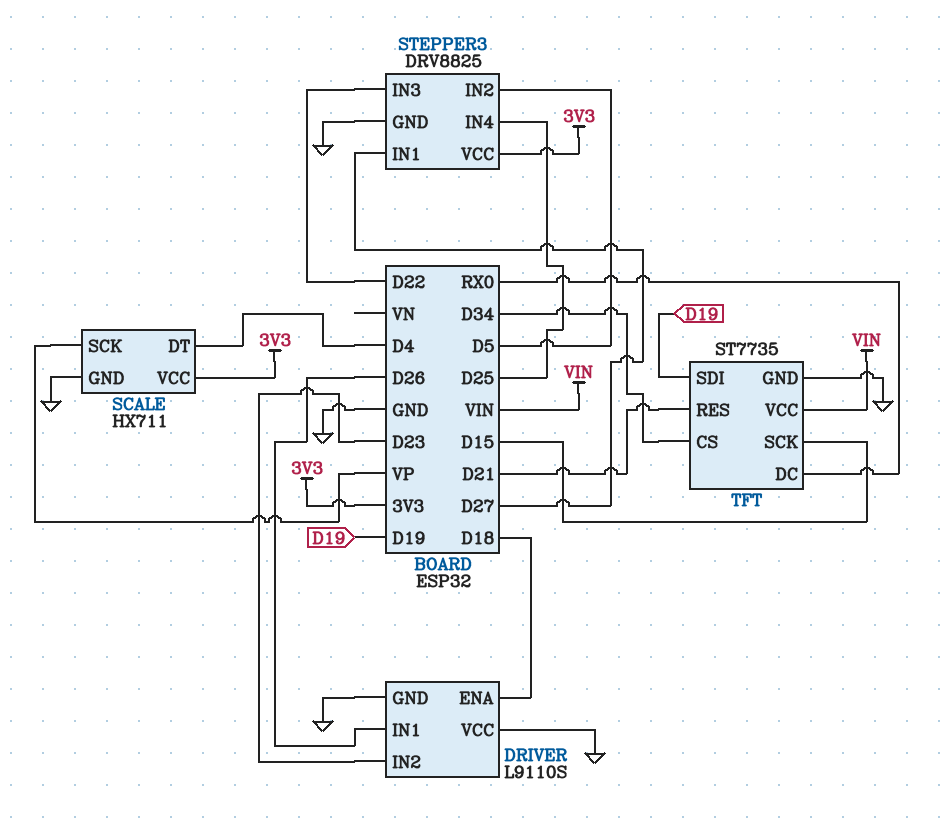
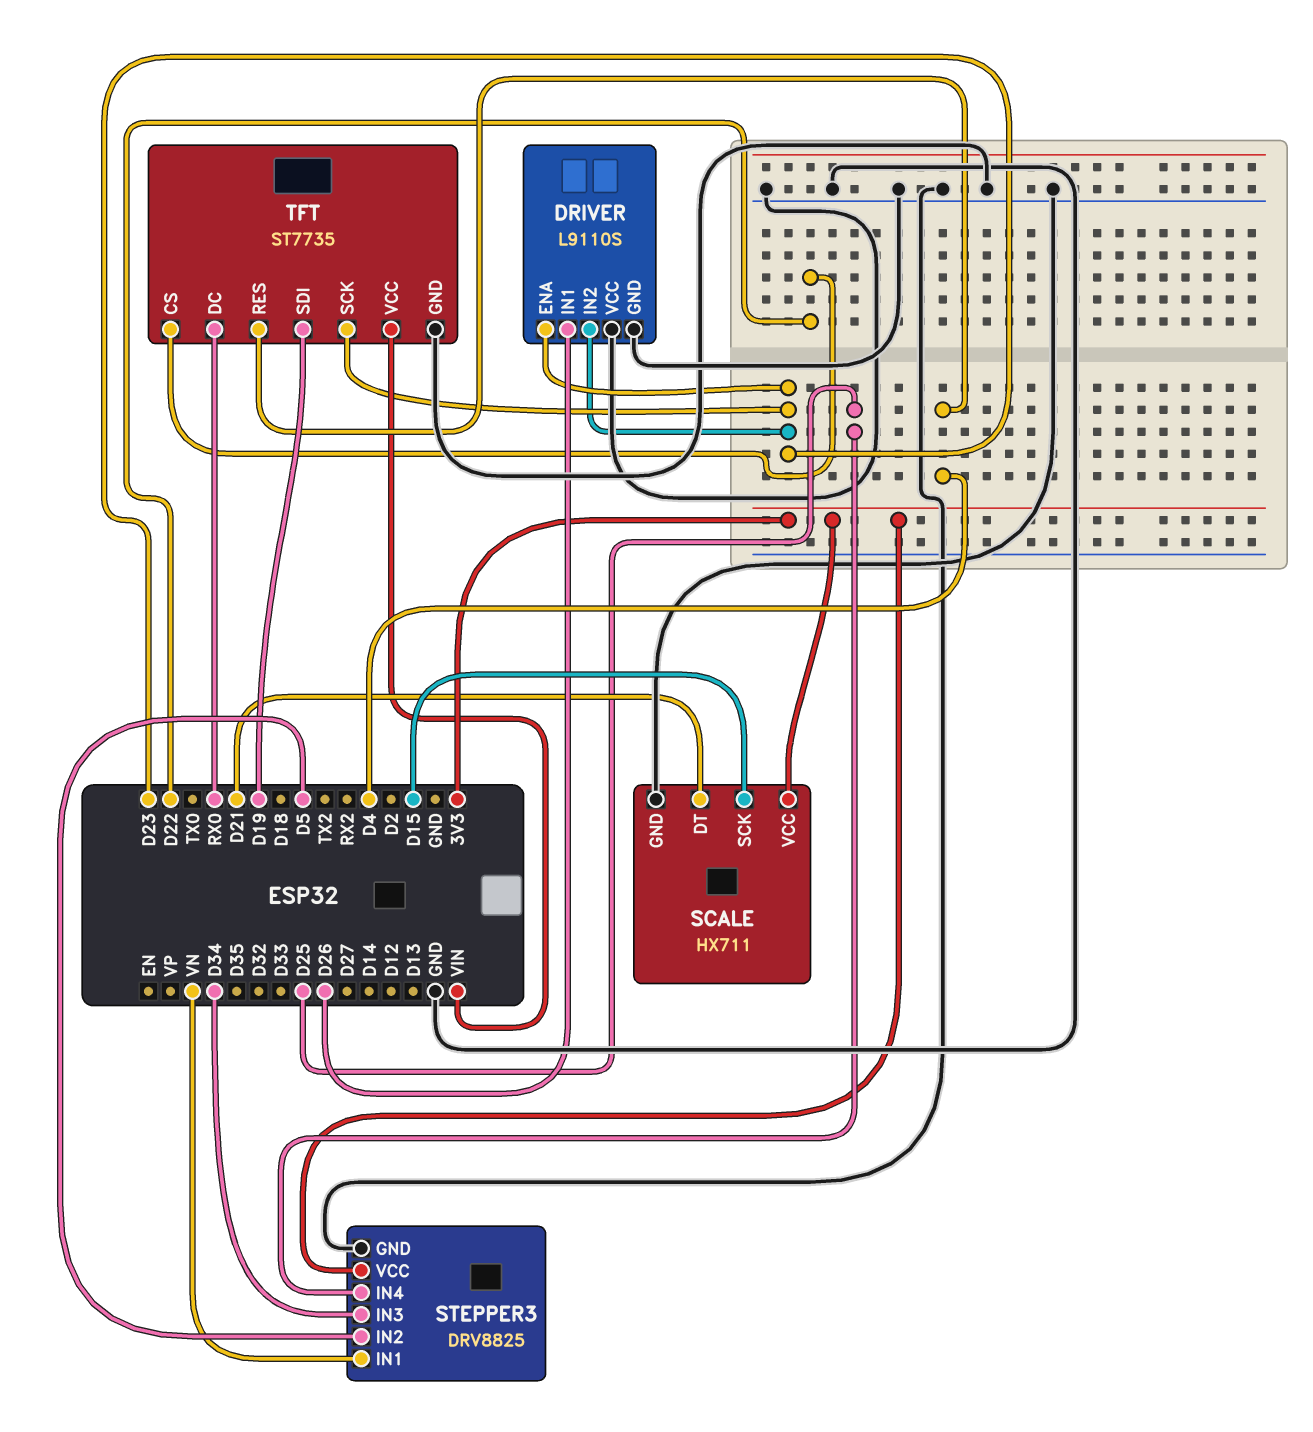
DRIVER pin ENA: D18 -> D23
SCALE pin DT: D4 -> D21
SCALE pin SCK: VP -> D15
STEPPER3 pin IN1: D27 -> VN
STEPPER3 pin IN3: D22 -> D34
TFT pin CS: D34 -> D22
TFT pin RES: D21 -> D4
TFT pin SCK: D15 -> D23

